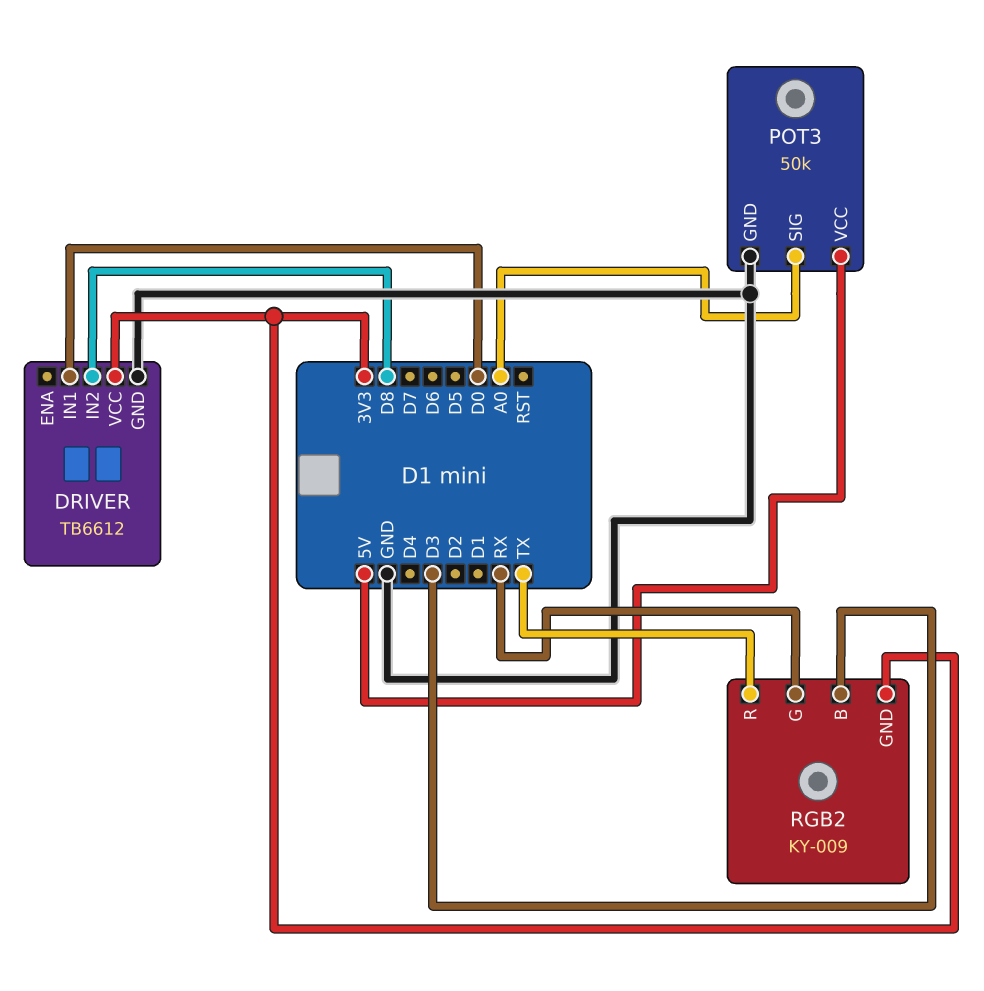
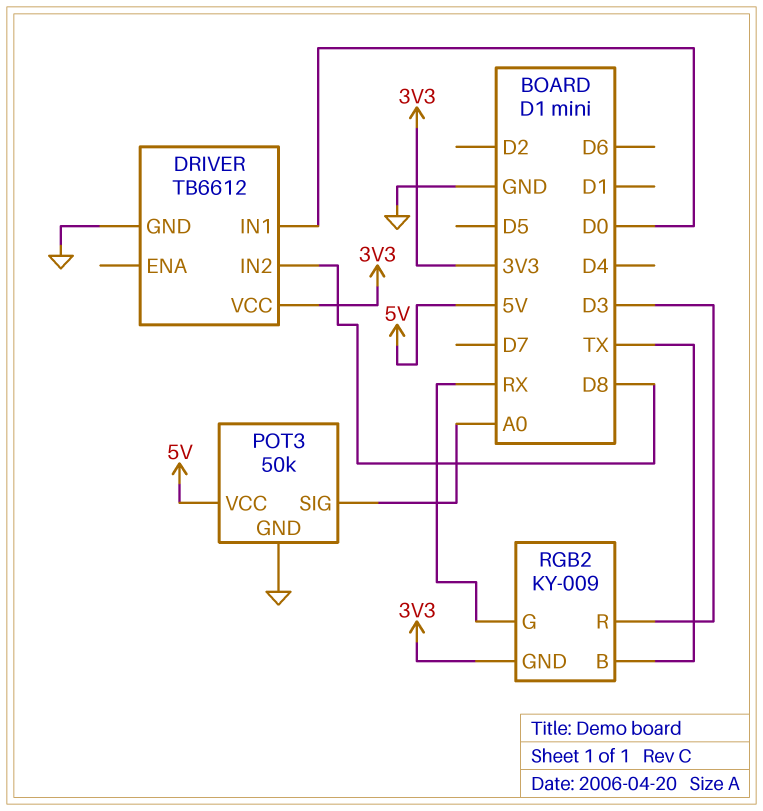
RGB2 pin B: D3 -> TX
RGB2 pin R: TX -> D3

